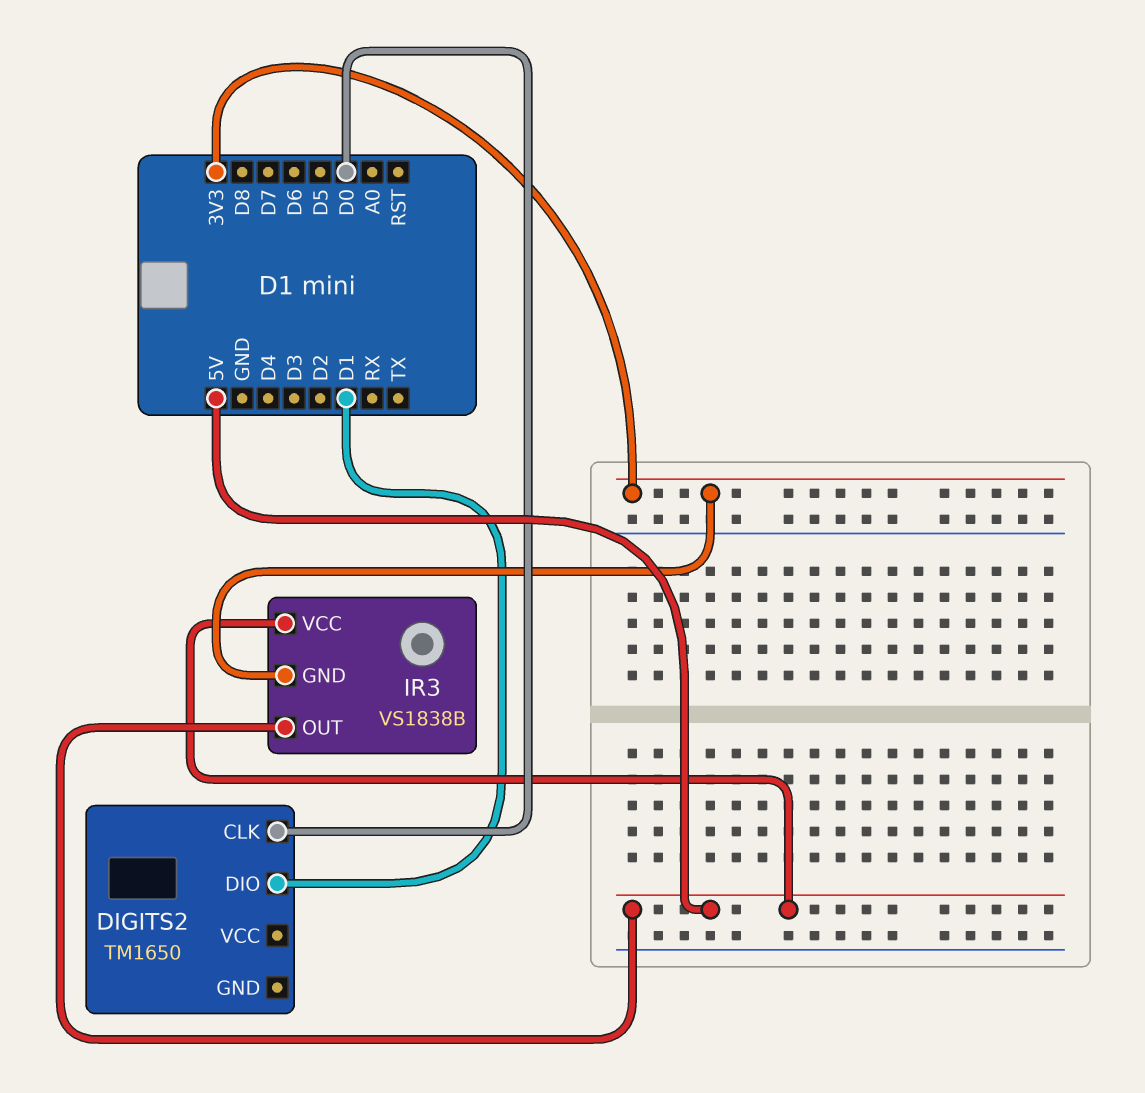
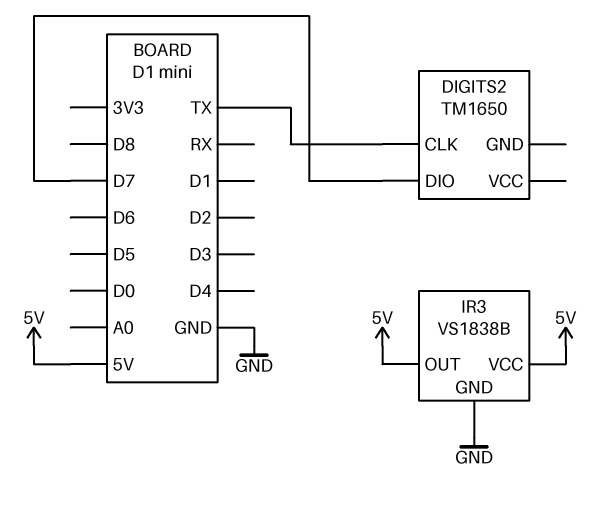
DIGITS2 pin CLK: D0 -> TX
DIGITS2 pin DIO: D1 -> D7
IR3 pin GND: 3V3 -> GND

